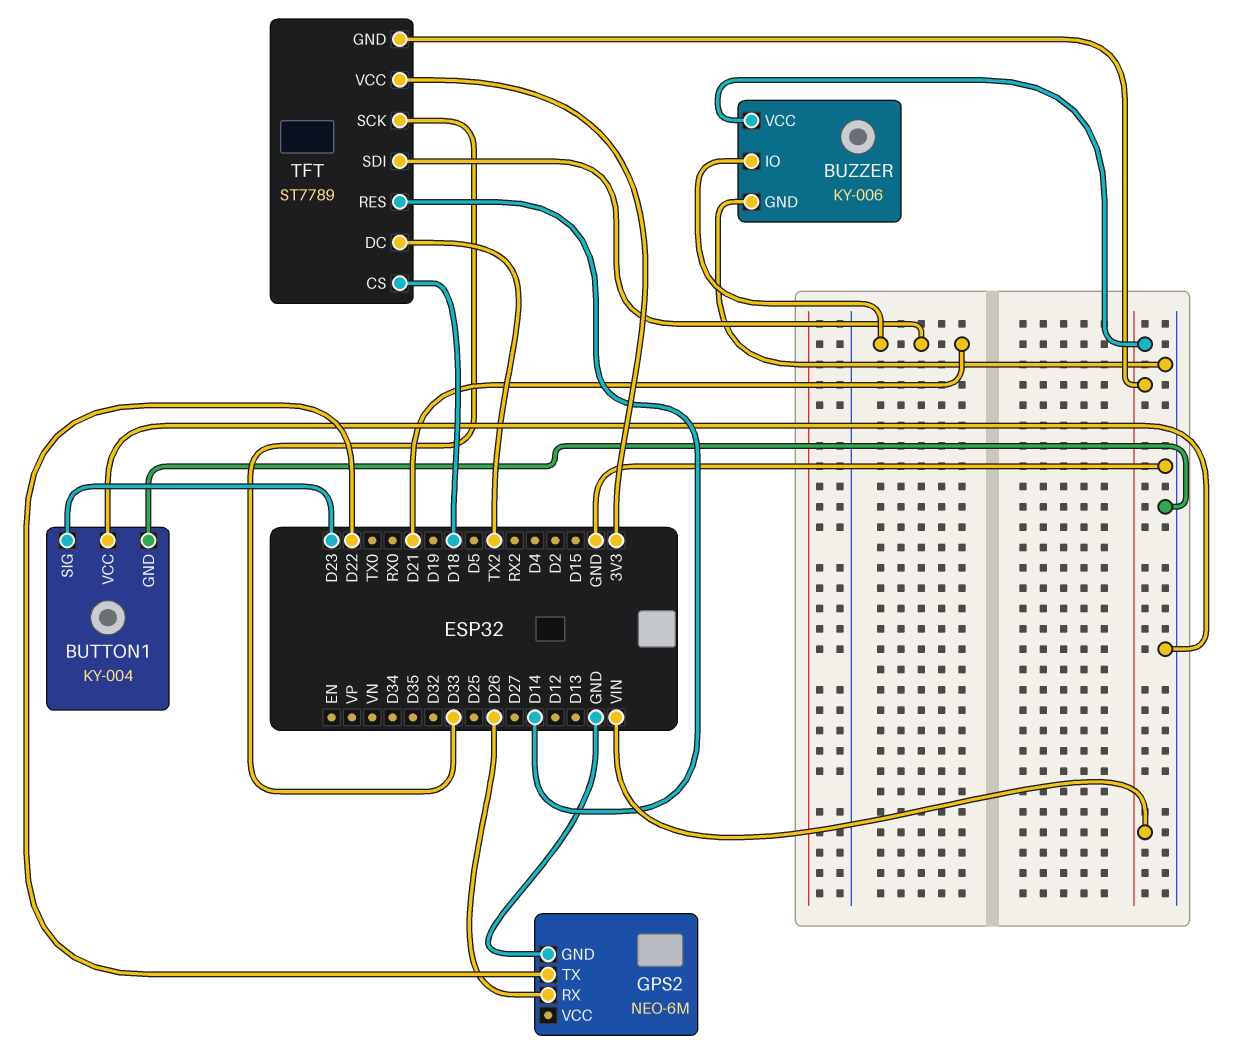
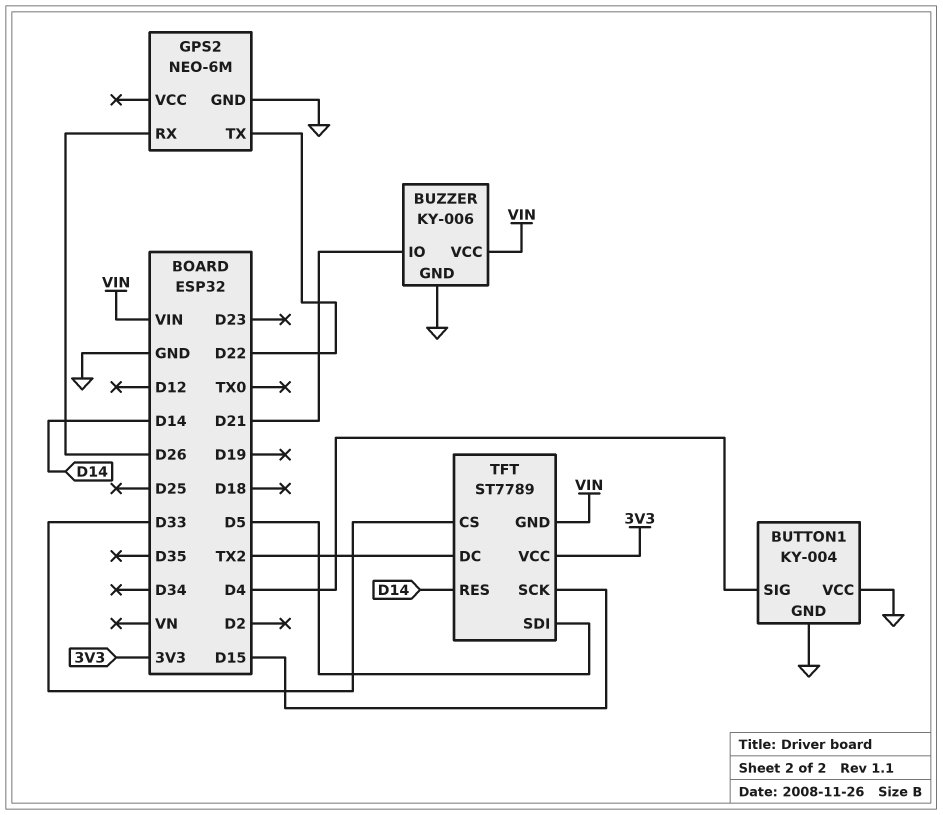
BUTTON1 pin SIG: D23 -> D4
TFT pin CS: D18 -> D33
TFT pin SCK: D33 -> D15
TFT pin SDI: D21 -> D5

